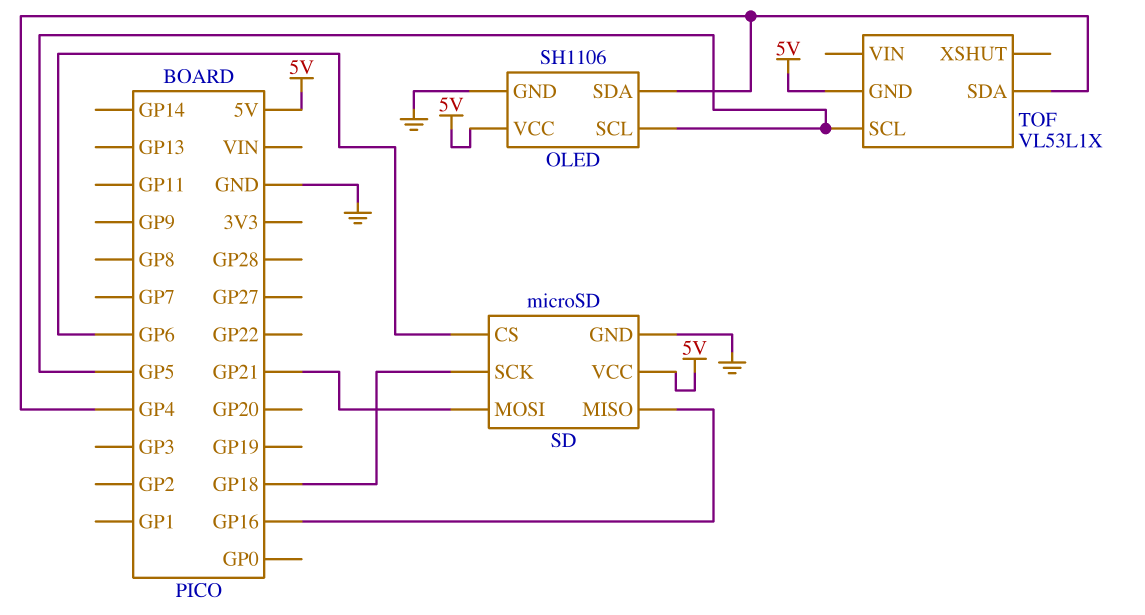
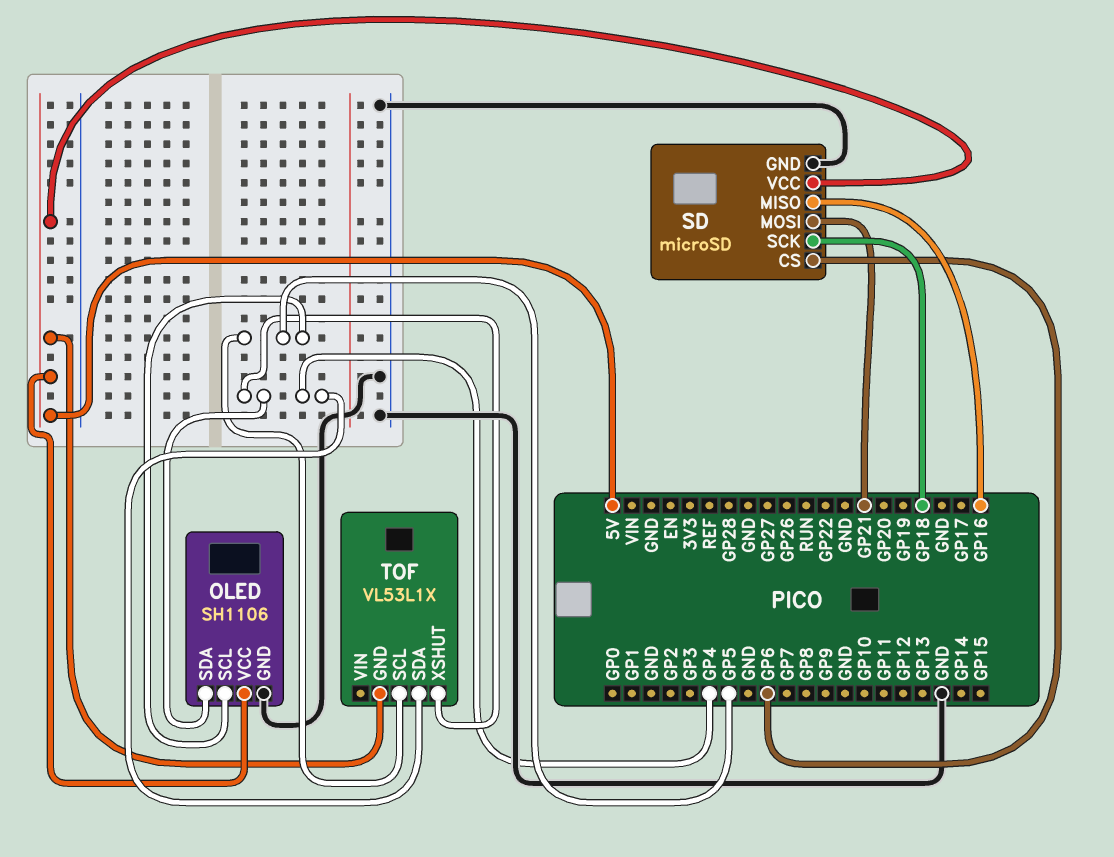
TOF pin XSHUT: none -> GP4

